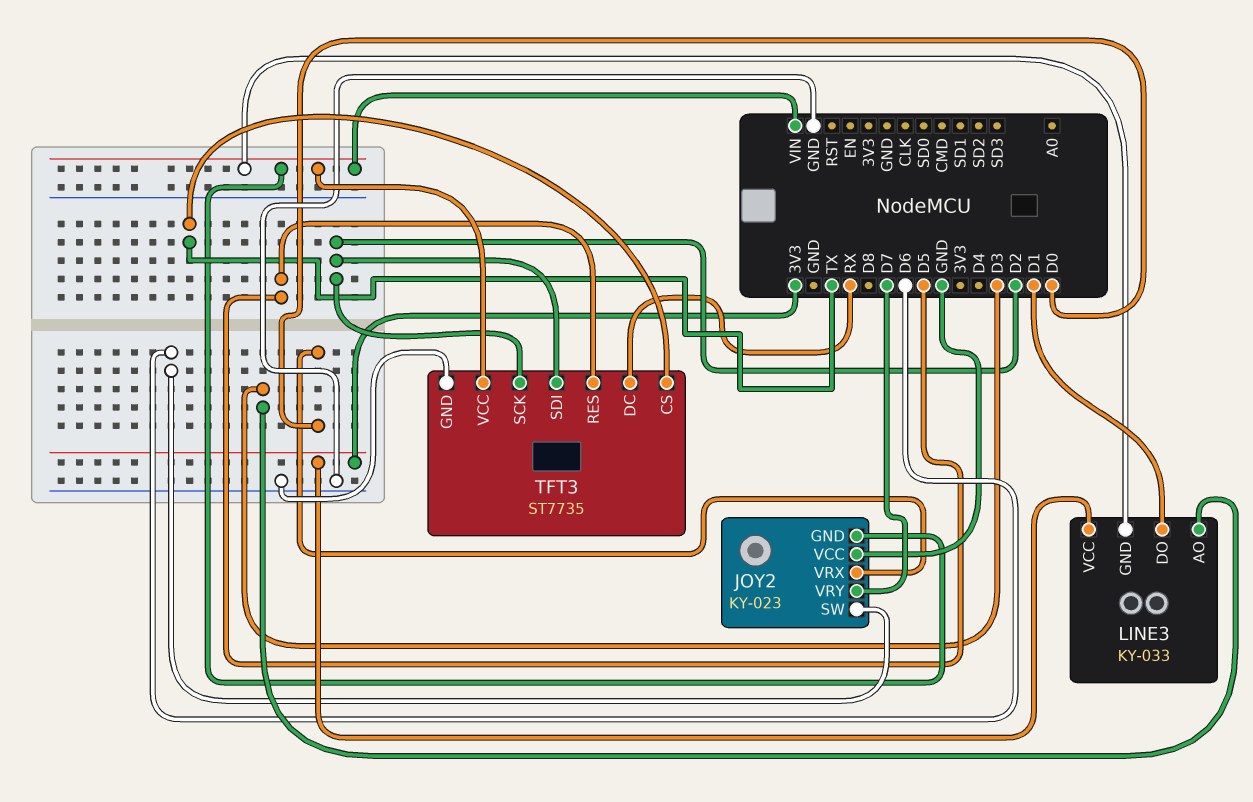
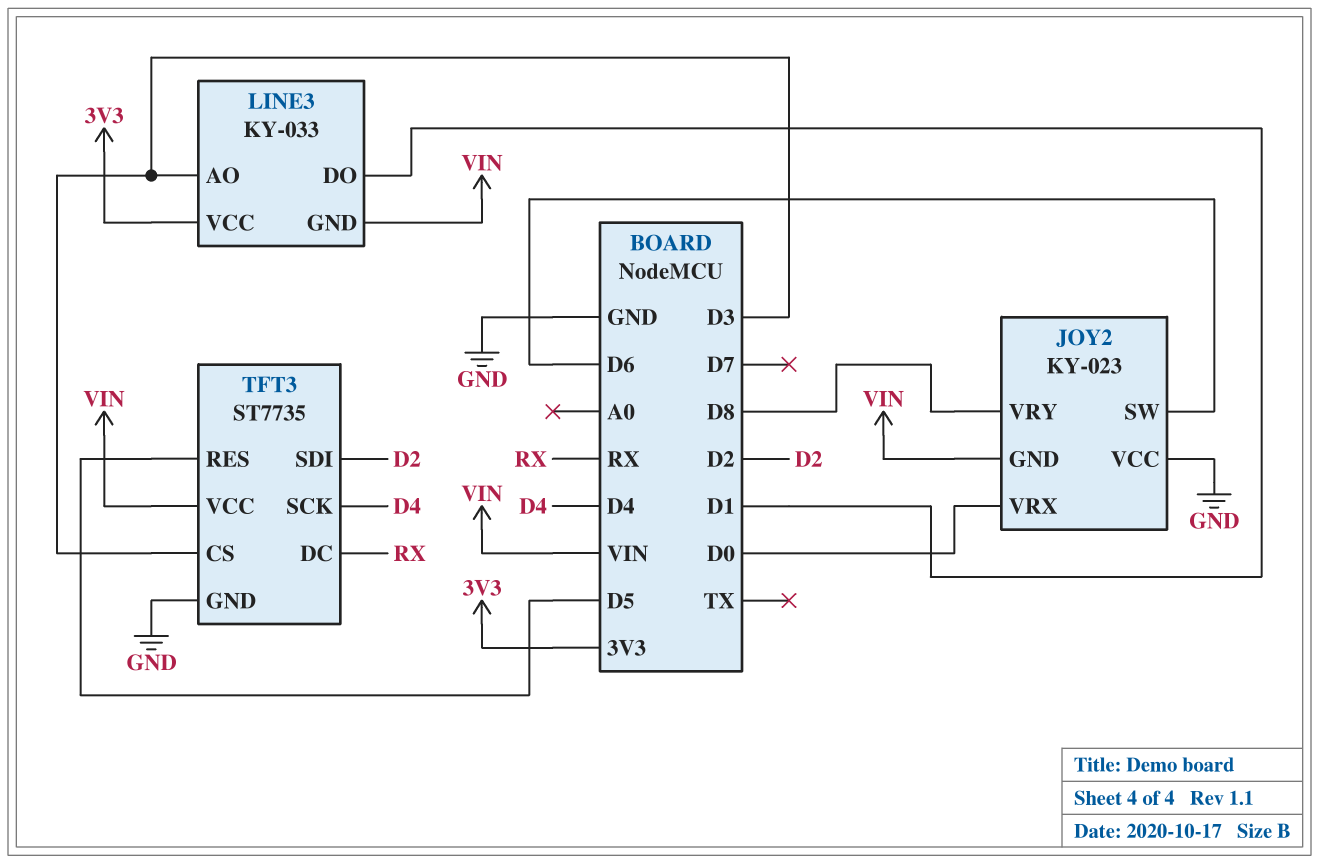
JOY2 pin VRY: D7 -> D8
TFT3 pin CS: TX -> D3
TFT3 pin SCK: D2 -> D4

